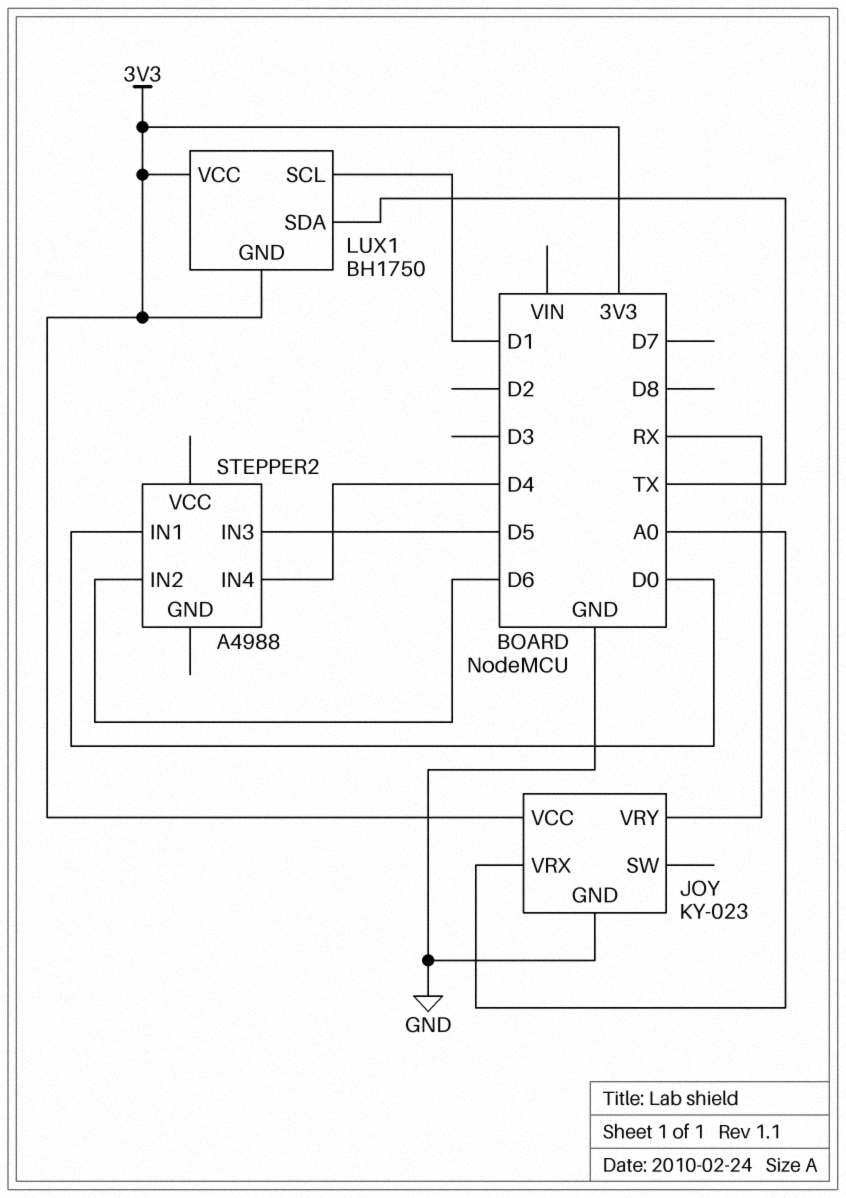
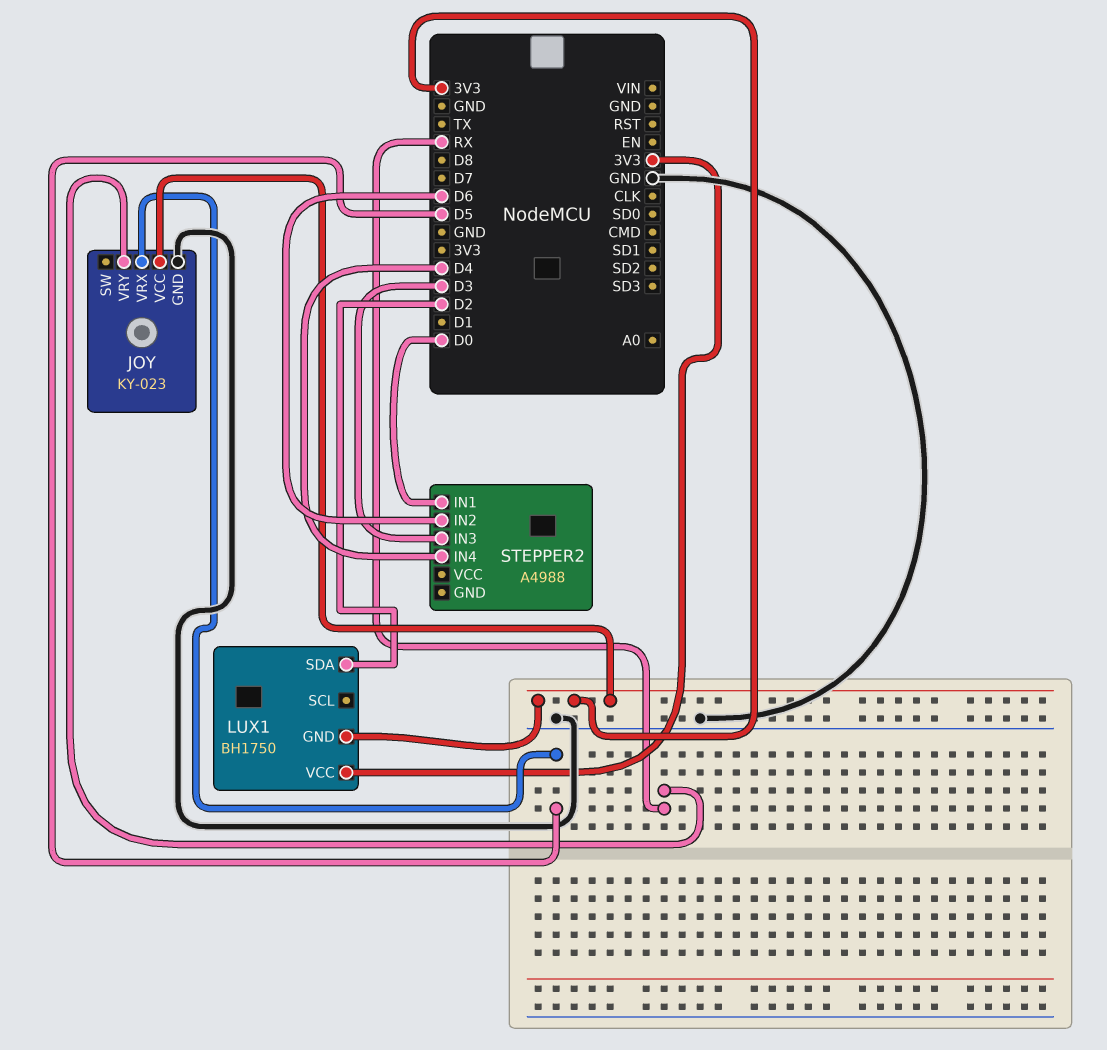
JOY pin VRX: A0 -> D5
LUX1 pin SCL: D1 -> none
LUX1 pin SDA: TX -> D2
STEPPER2 pin IN3: D5 -> D3

